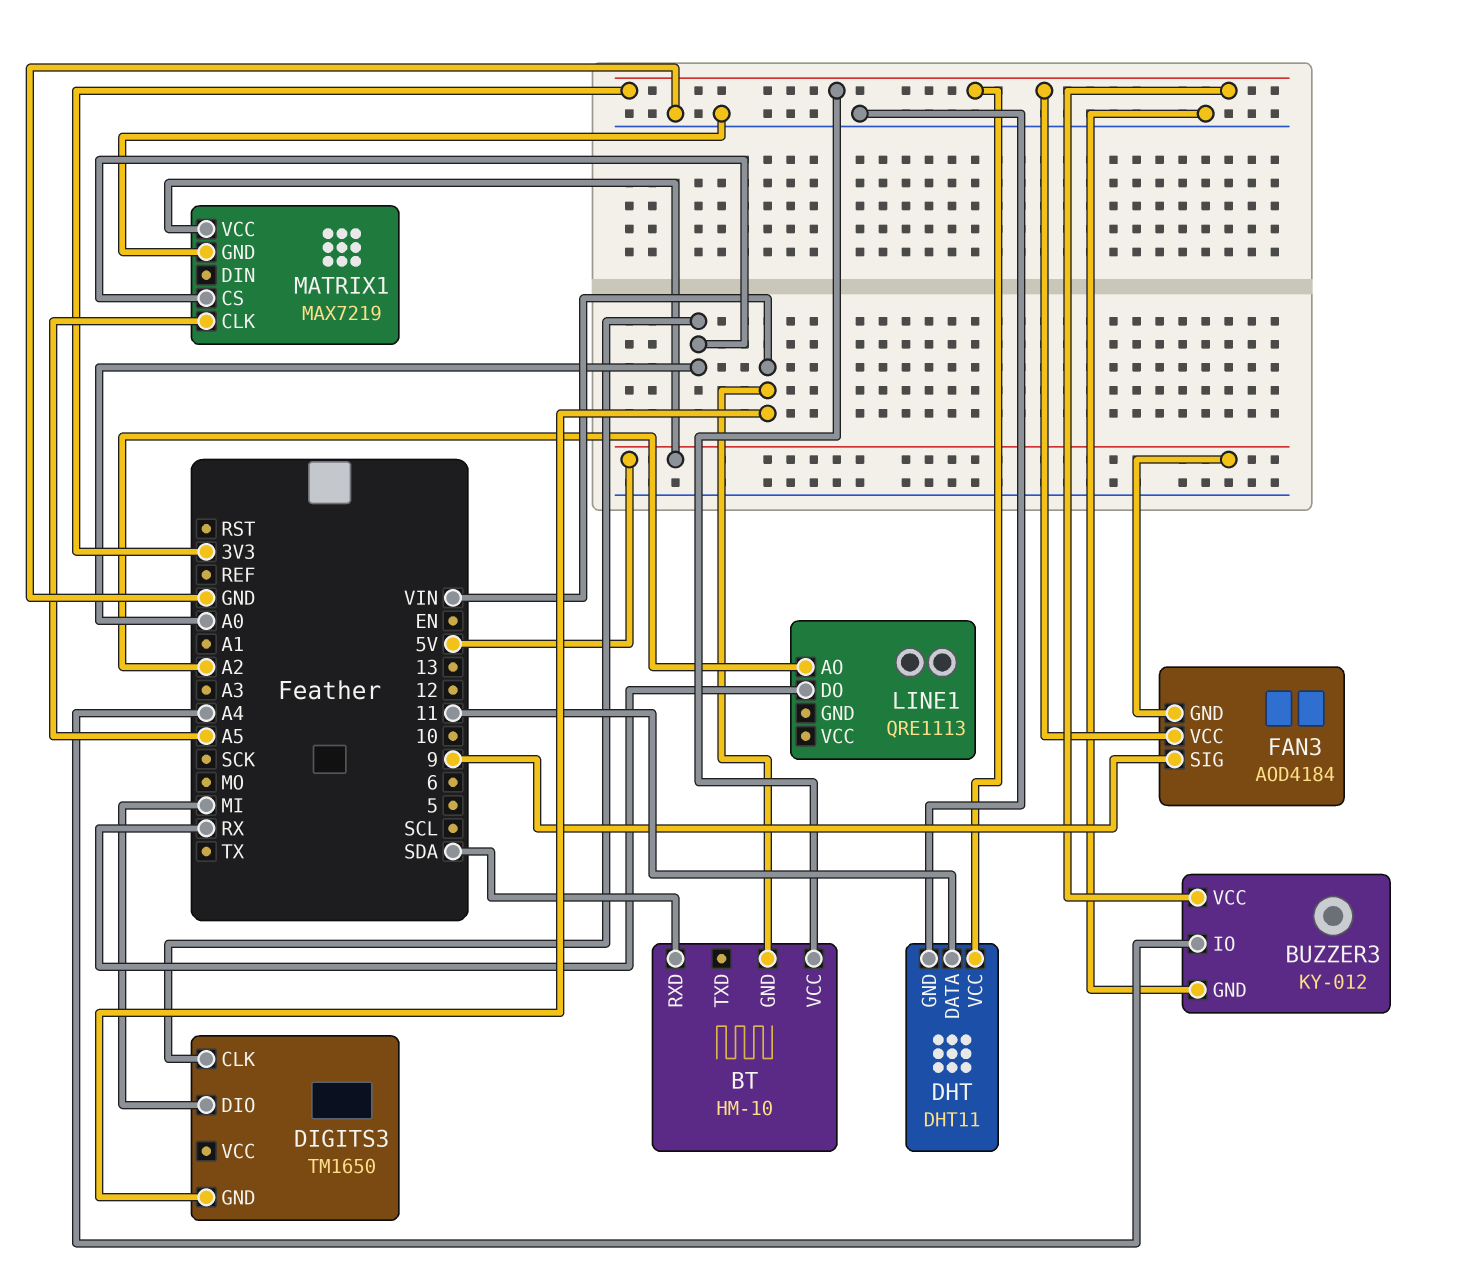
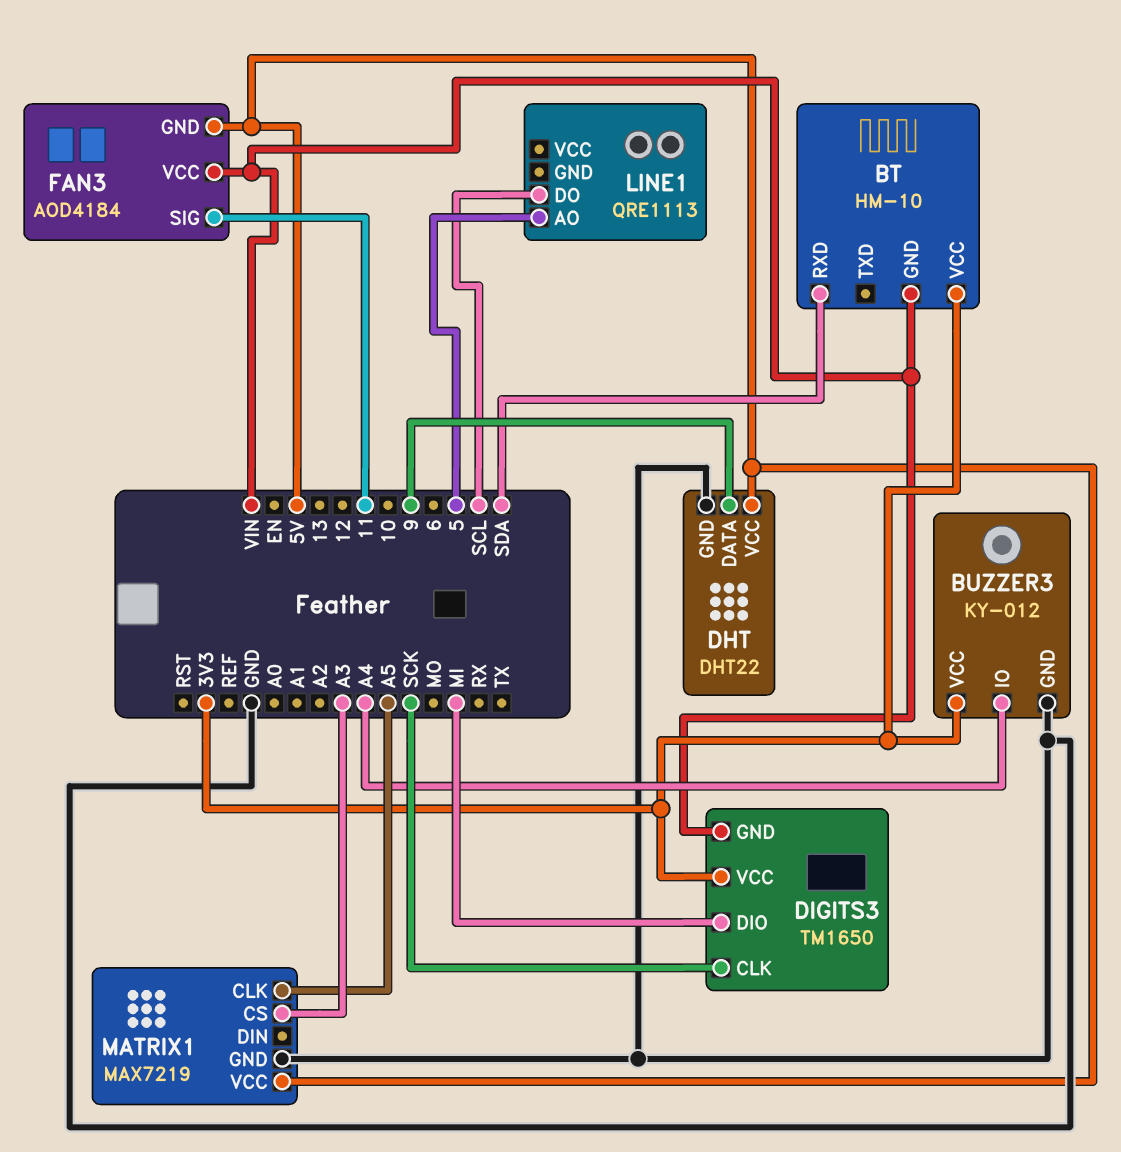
DHT: DHT11 -> DHT22
DHT pin DATA: 11 -> 9
DHT pin VCC: 3V3 -> 5V
DIGITS3 pin CLK: A0 -> SCK
DIGITS3 pin VCC: none -> 3V3
FAN3 pin SIG: 9 -> 11
FAN3 pin VCC: 3V3 -> VIN
LINE1 pin AO: A2 -> 5
LINE1 pin DO: RX -> SCL
MATRIX1 pin CS: A0 -> A3

